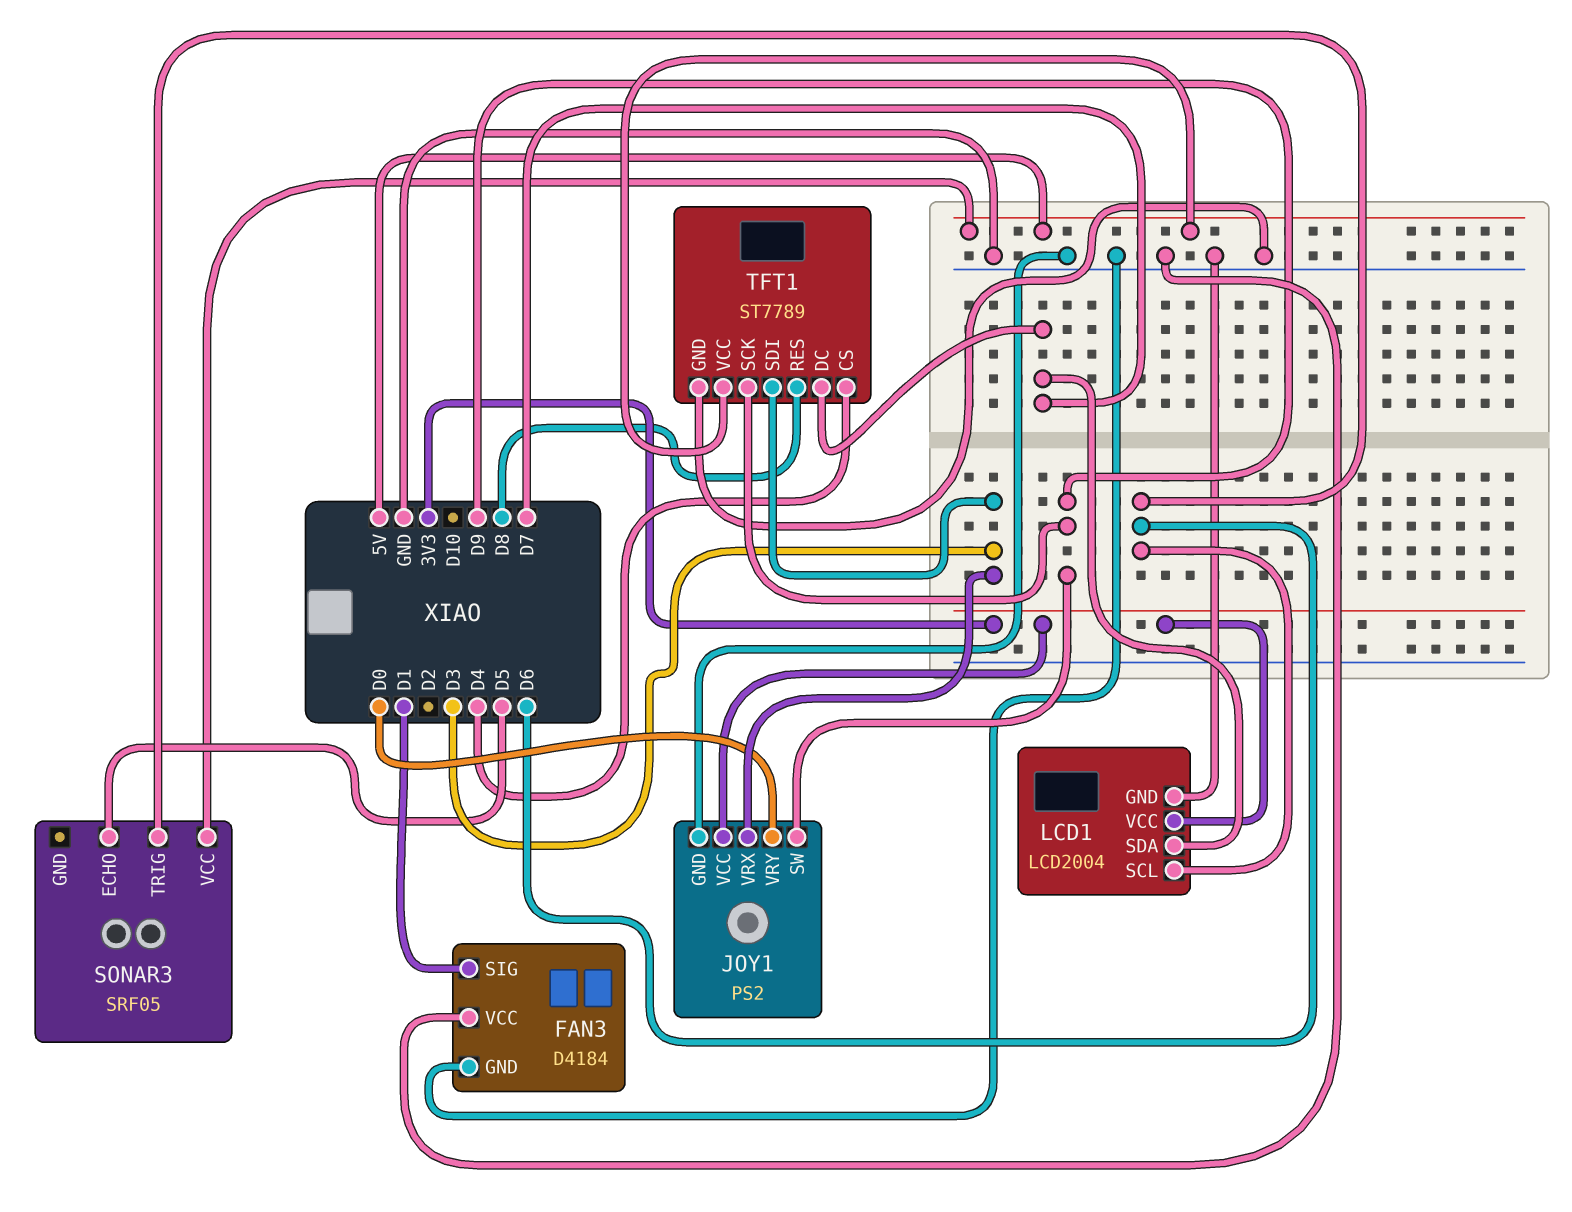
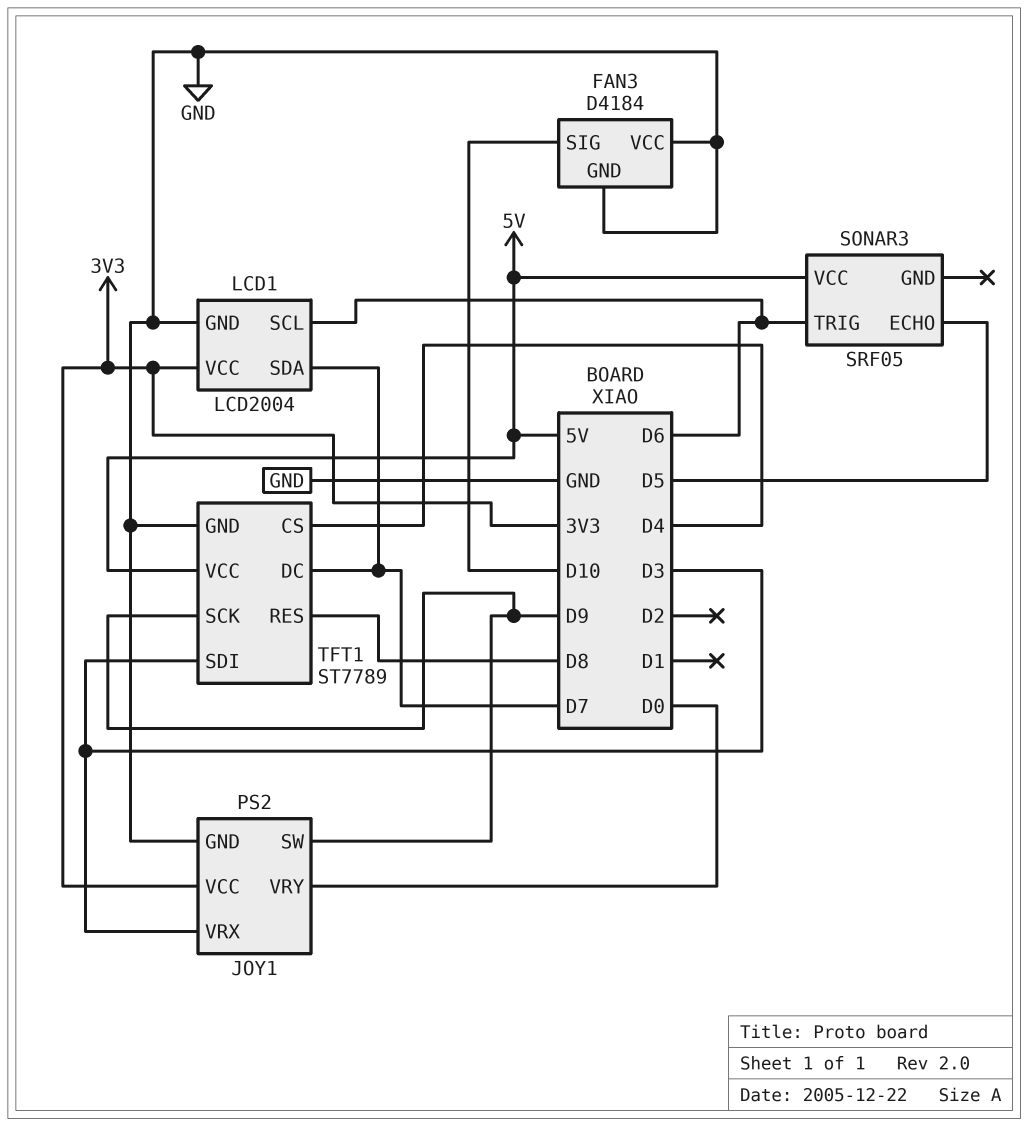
FAN3 pin SIG: D1 -> D10

